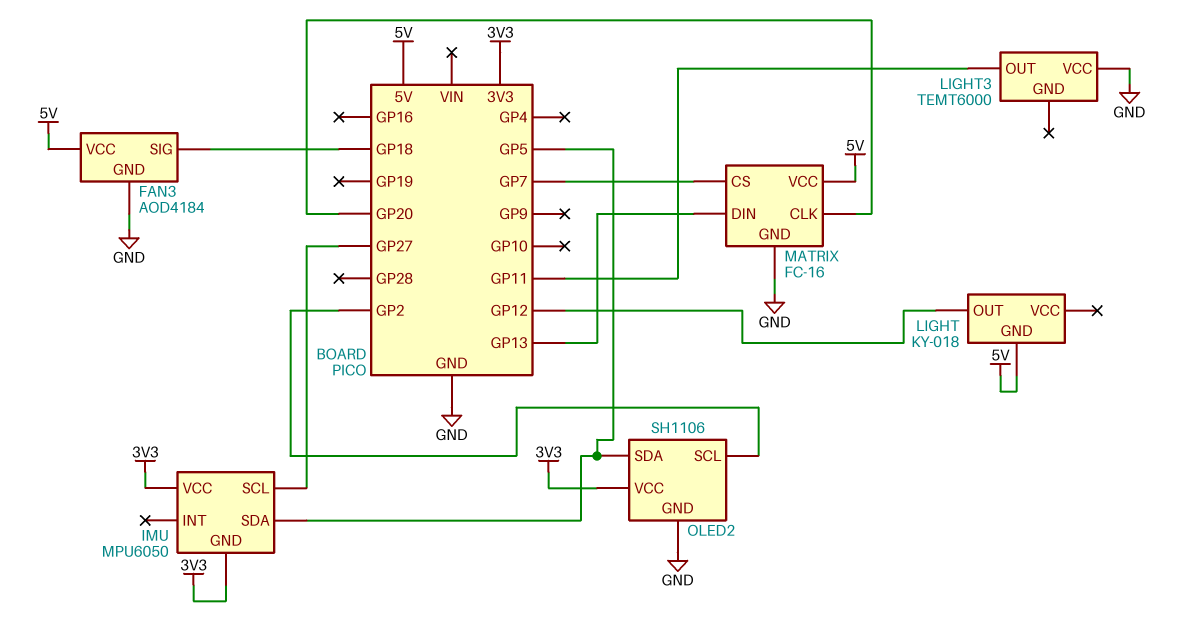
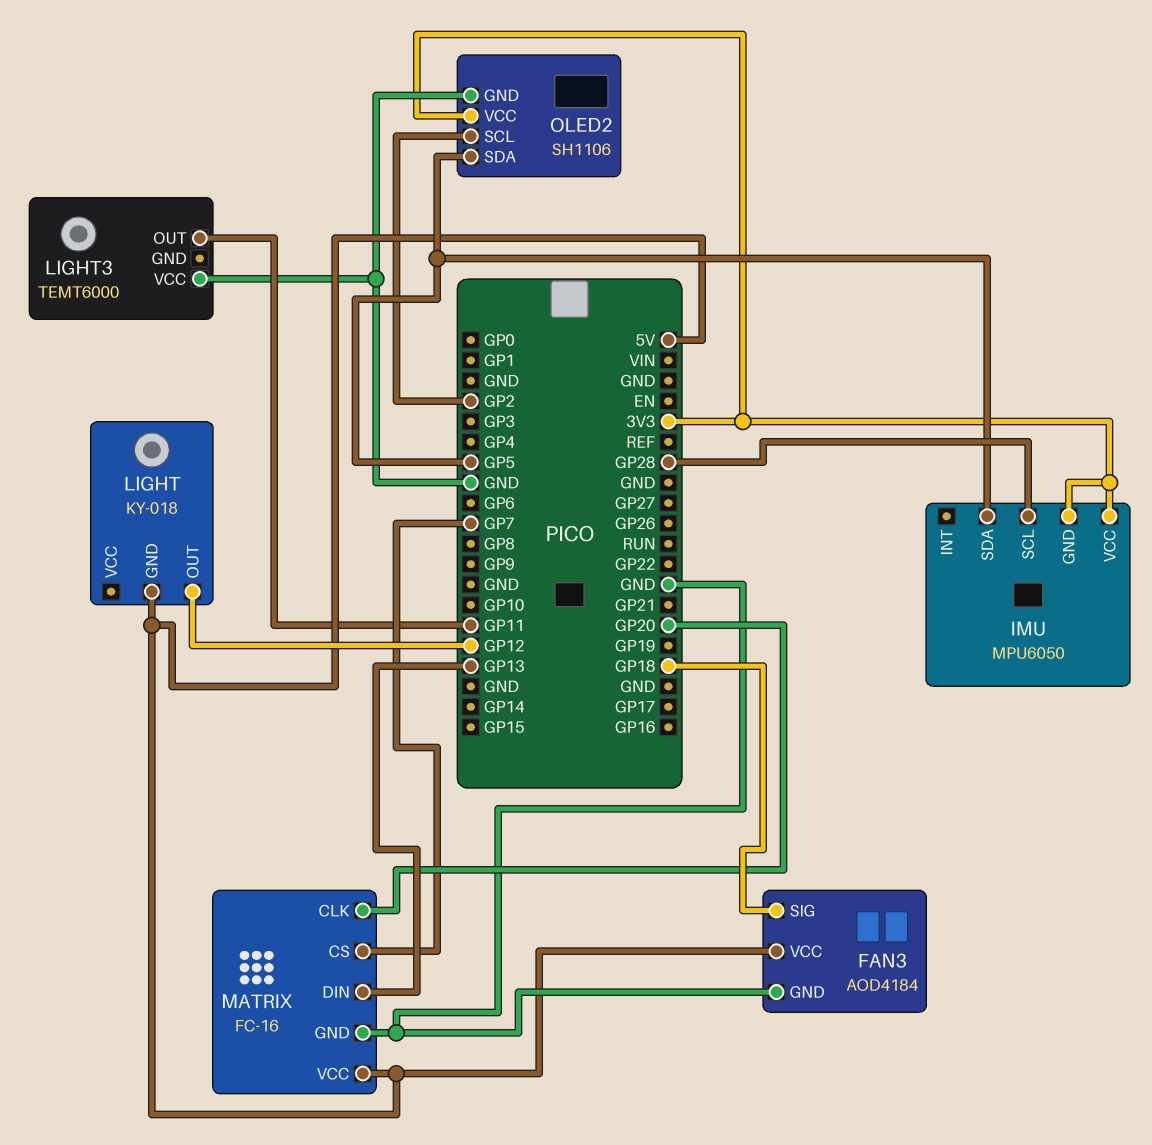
IMU pin SCL: GP27 -> GP28

